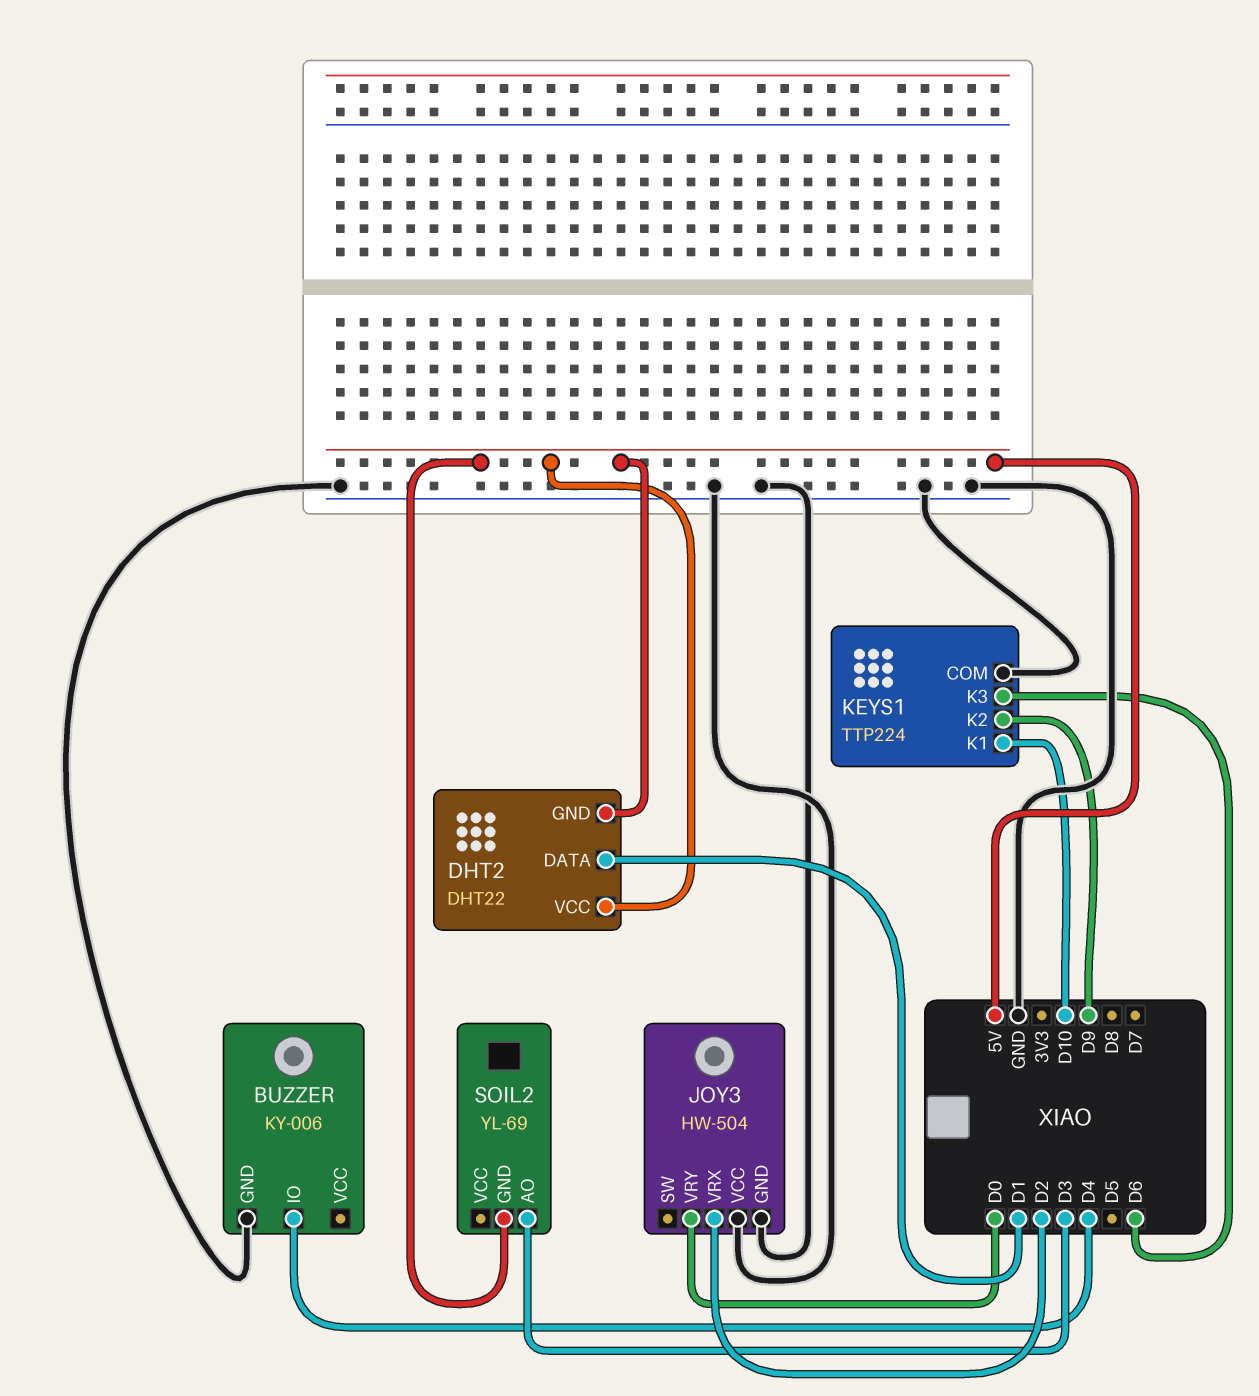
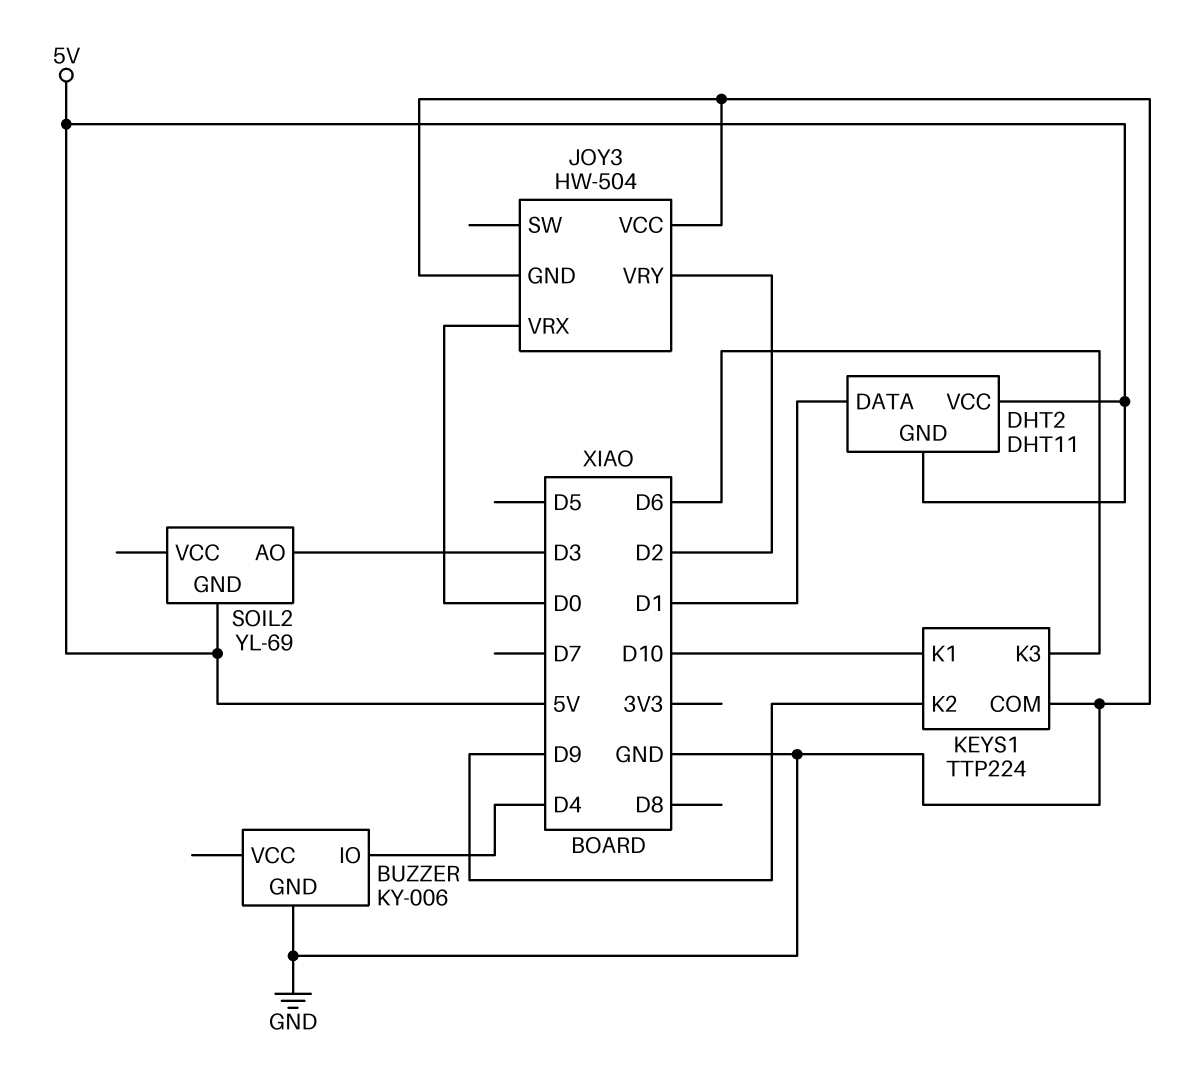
DHT2: DHT22 -> DHT11
JOY3 pin VRX: D2 -> D0
JOY3 pin VRY: D0 -> D2

